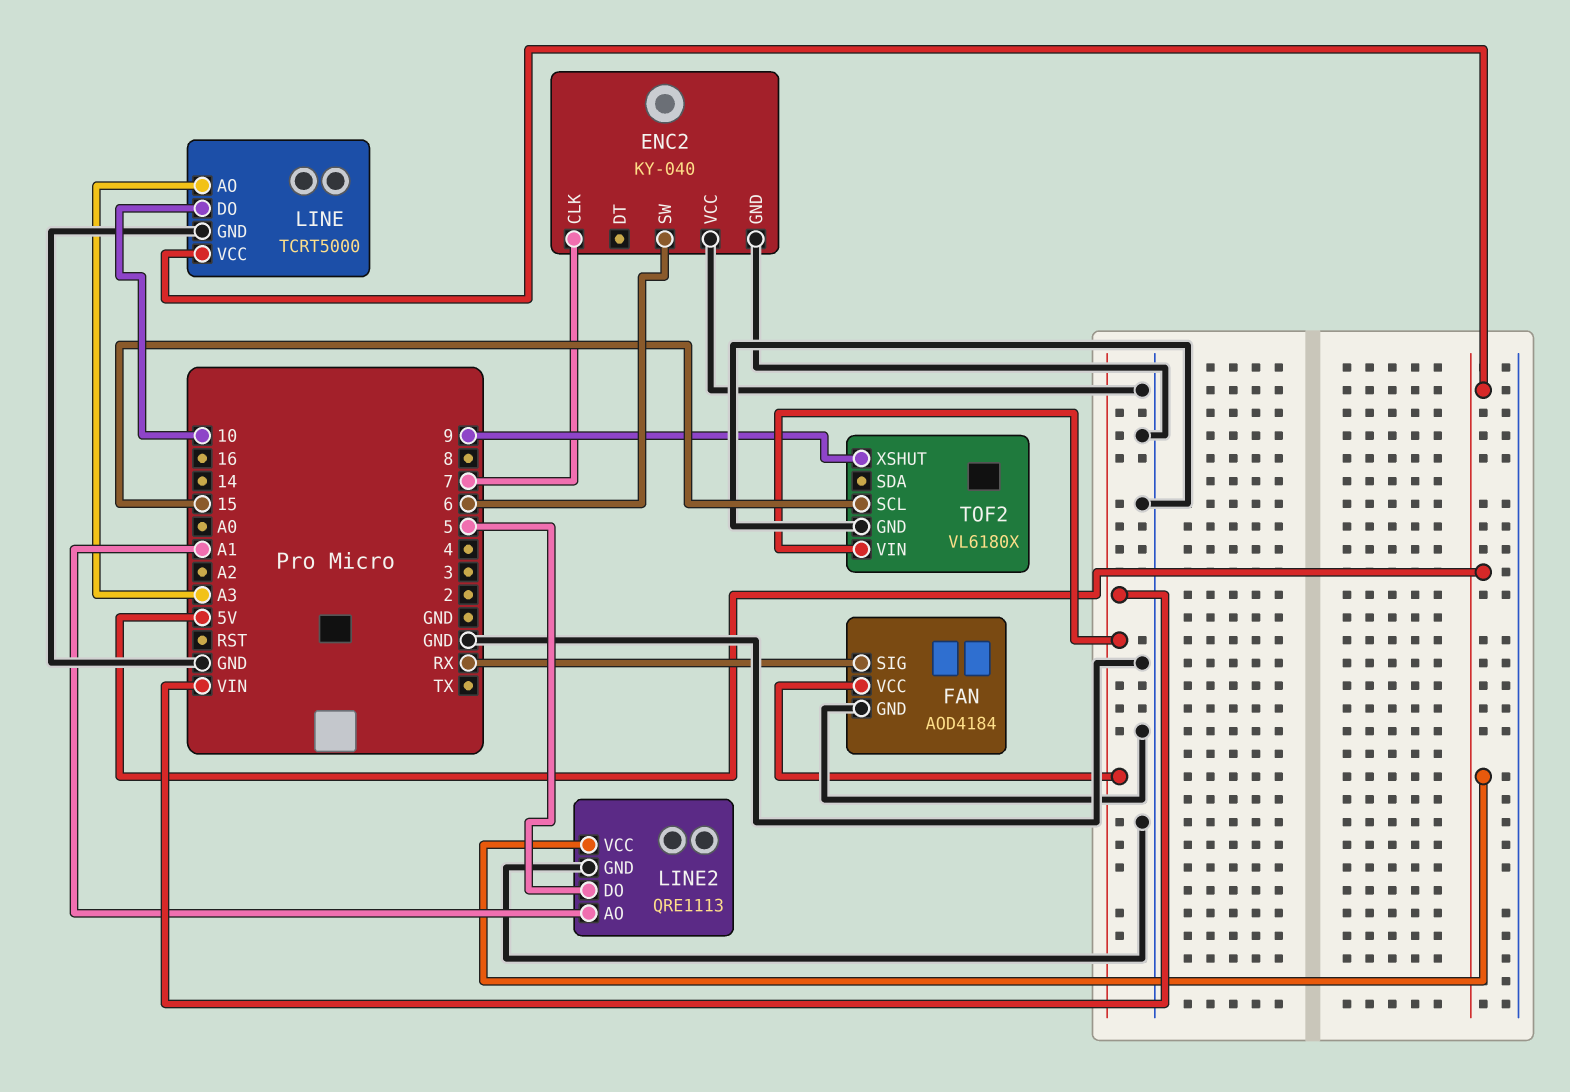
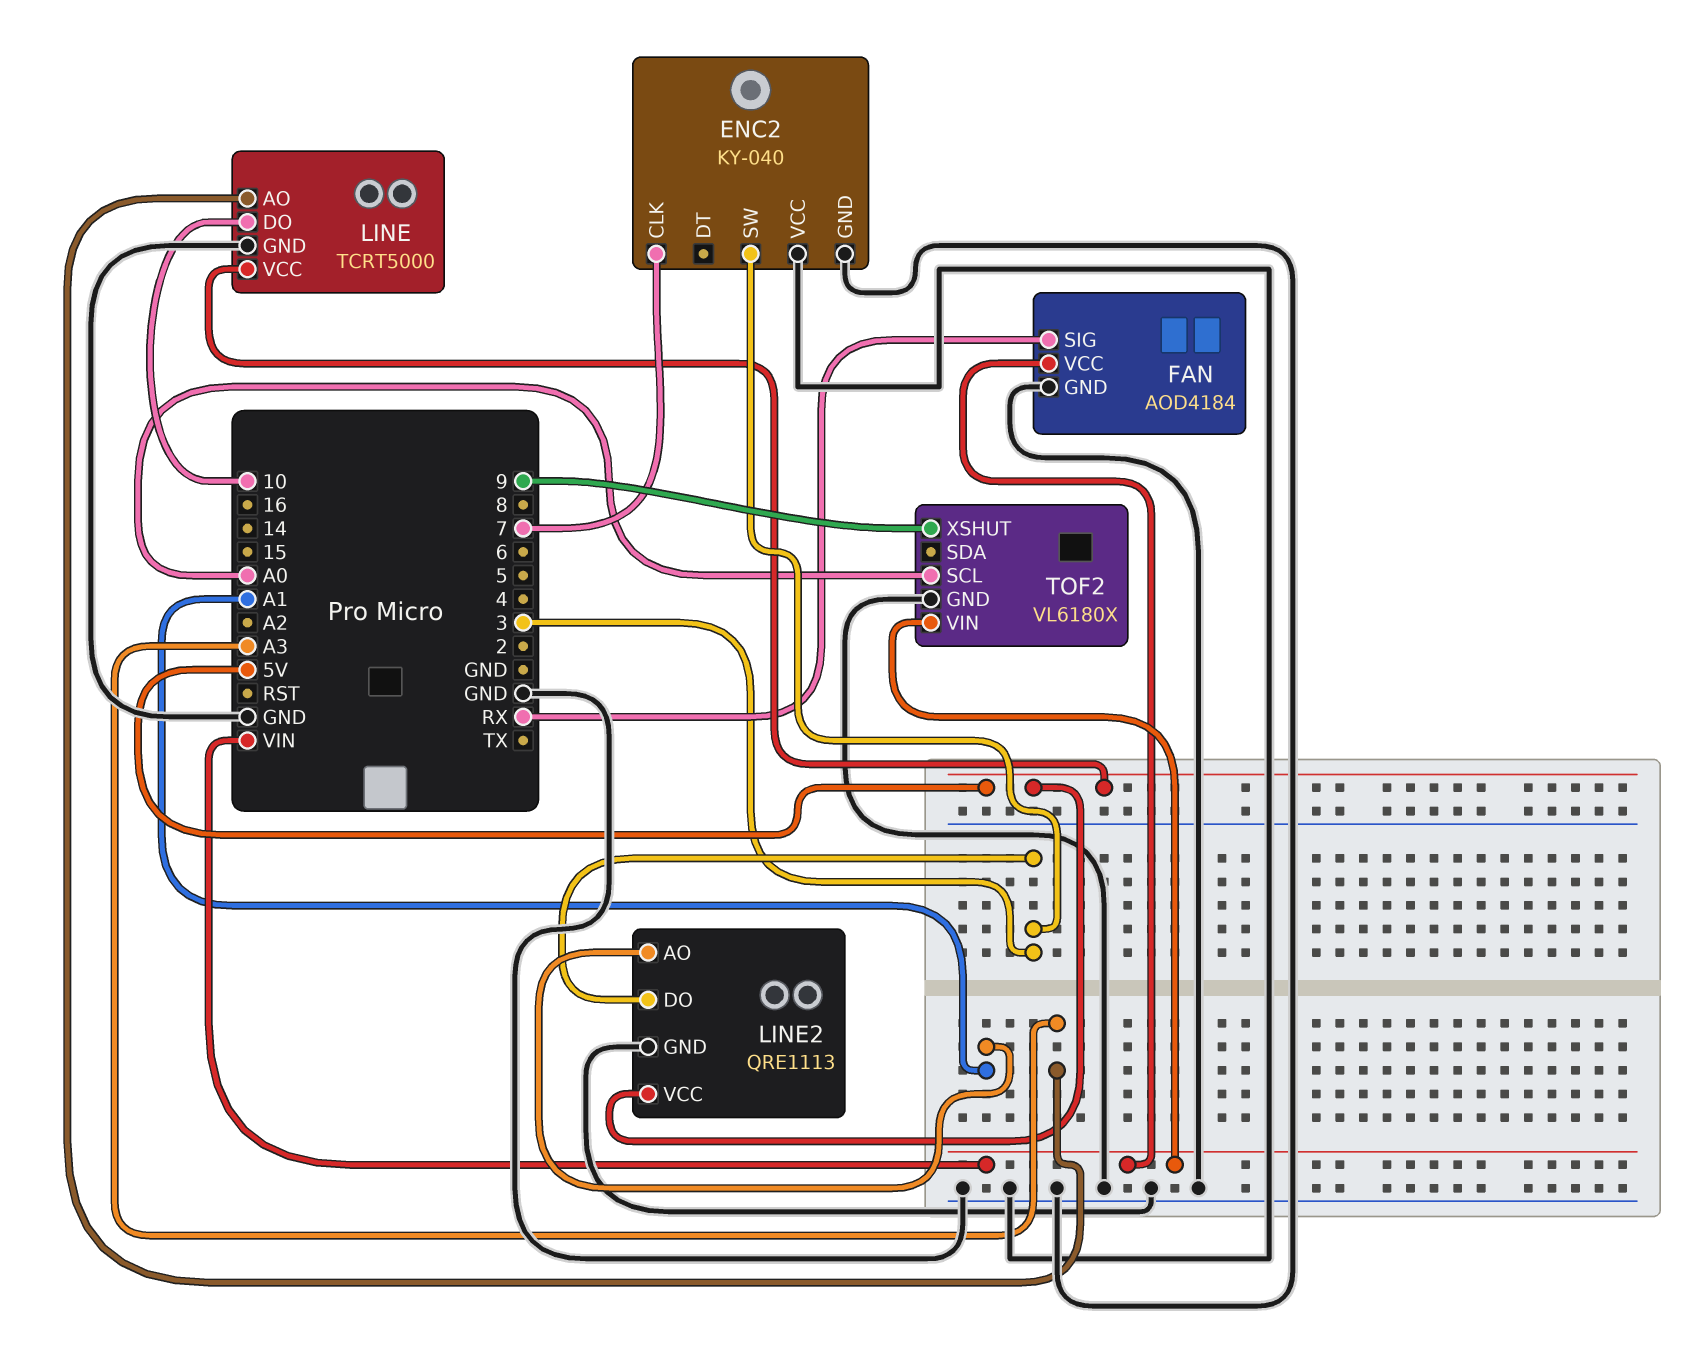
ENC2 pin SW: 6 -> 3
LINE2 pin DO: 5 -> 3
TOF2 pin SCL: 15 -> A0

